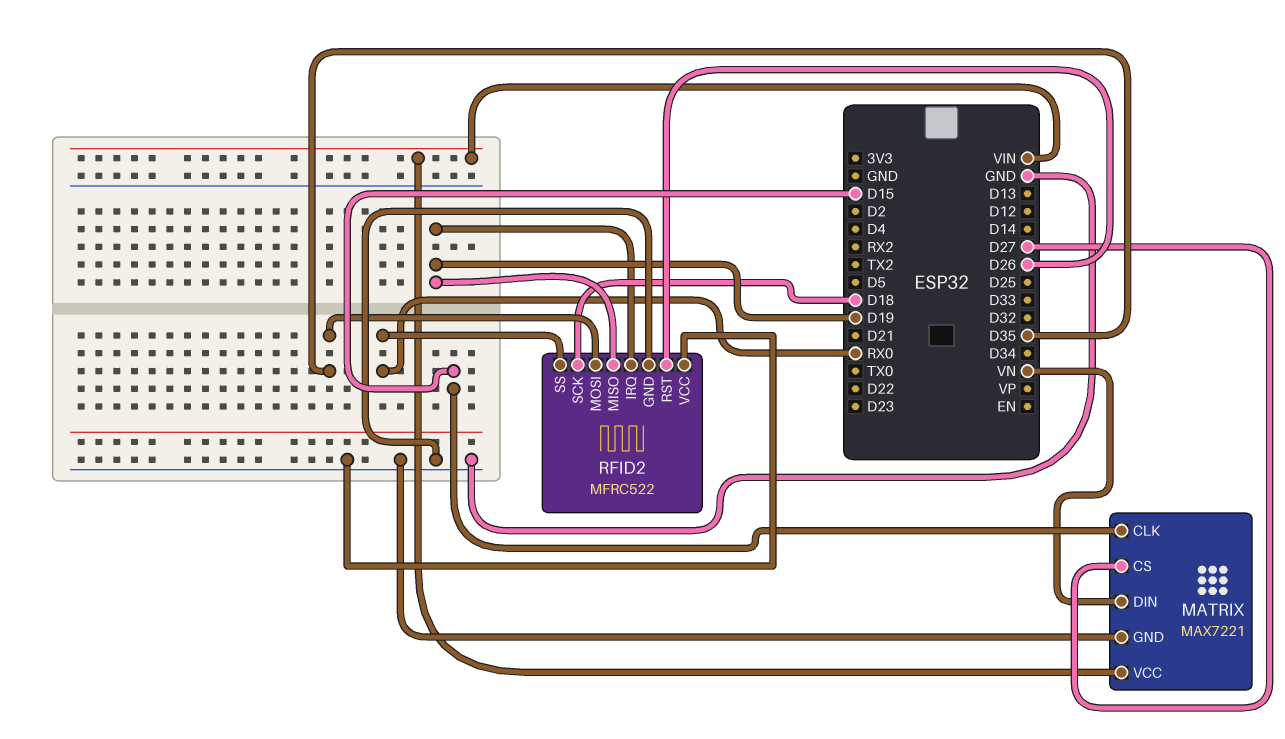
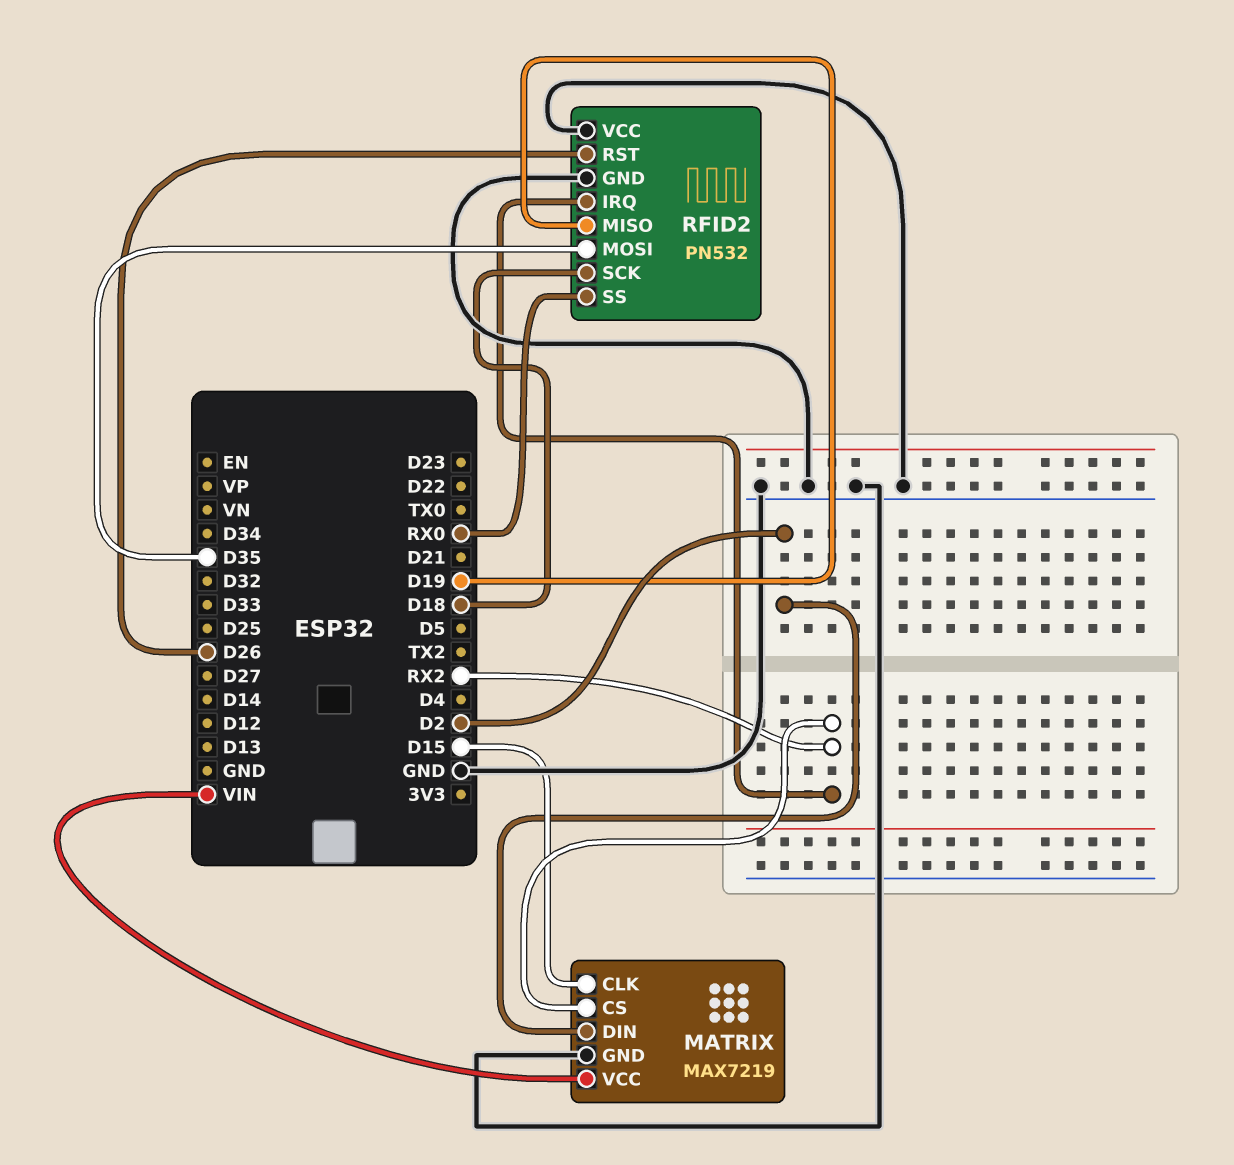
MATRIX: MAX7221 -> MAX7219
MATRIX pin CS: D27 -> RX2
MATRIX pin DIN: VN -> D2
RFID2: MFRC522 -> PN532
RFID2 pin IRQ: D19 -> RX2

